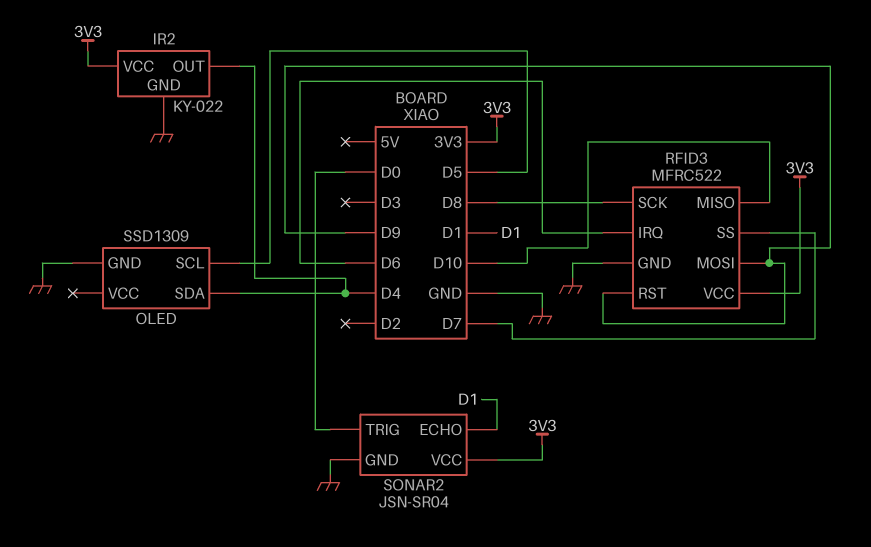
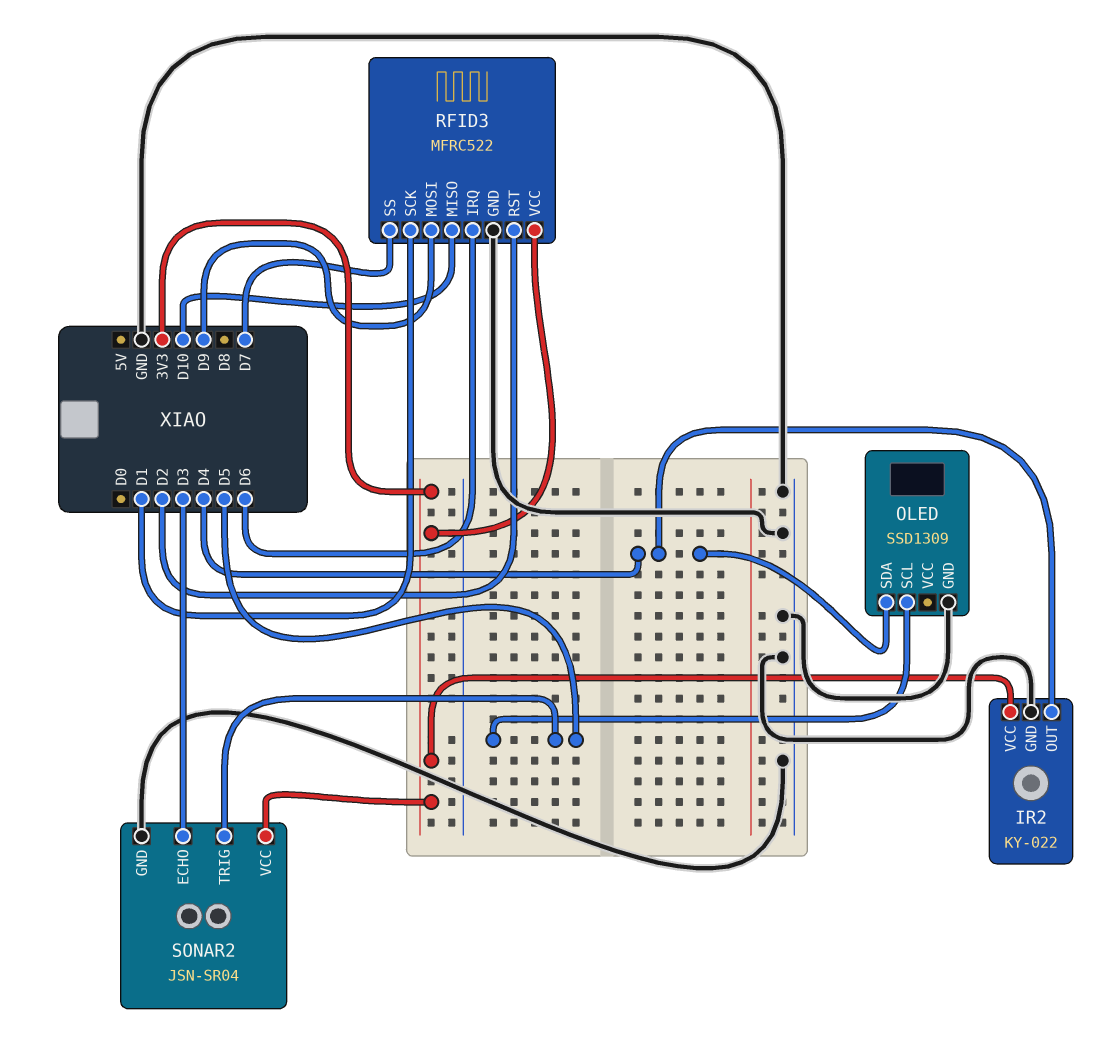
RFID3 pin RST: D9 -> D2
RFID3 pin SCK: D8 -> D1
SONAR2 pin ECHO: D1 -> D3
SONAR2 pin TRIG: D0 -> D5

